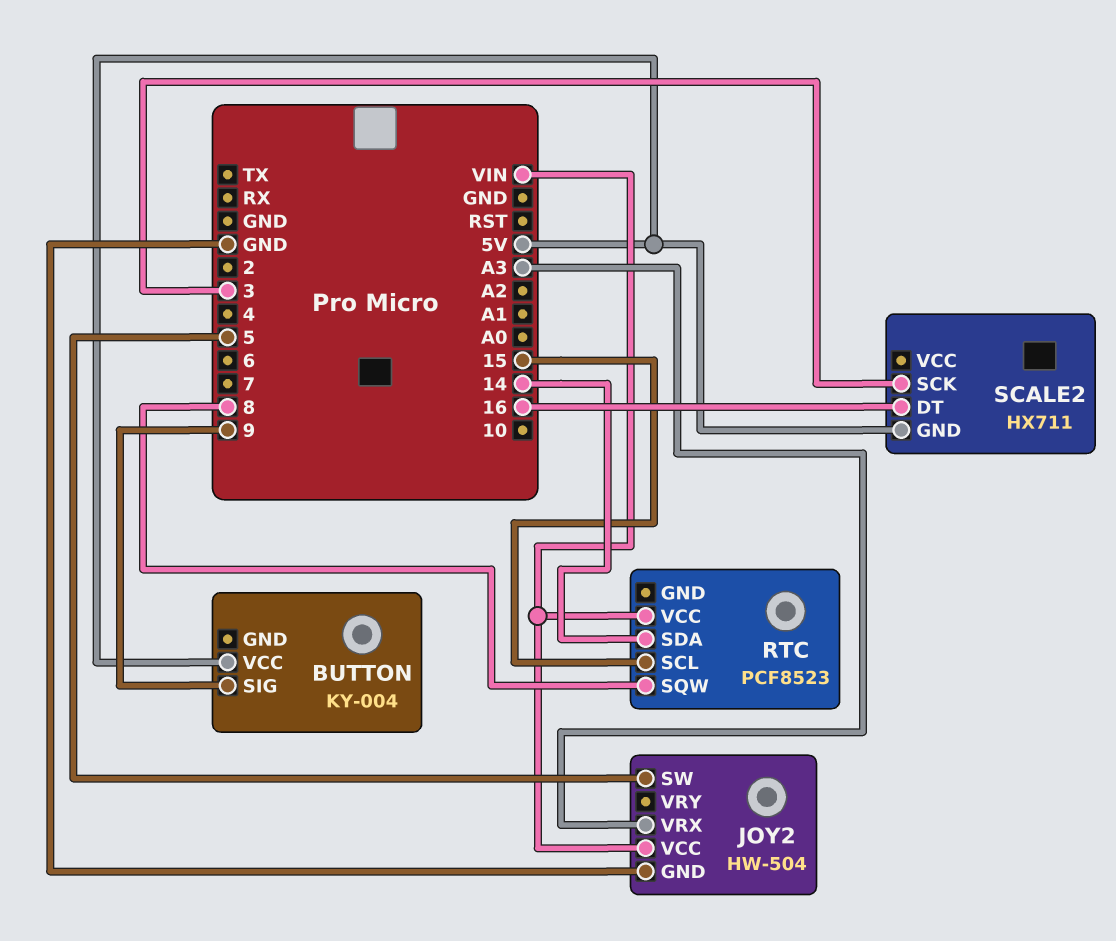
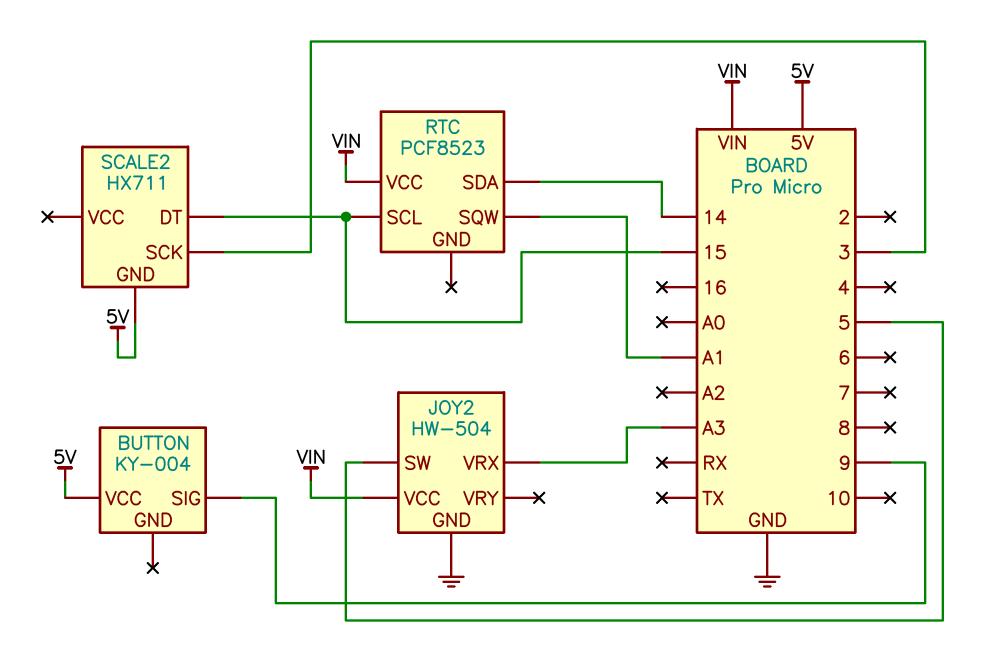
RTC pin SQW: 8 -> A1
SCALE2 pin DT: 16 -> 15

